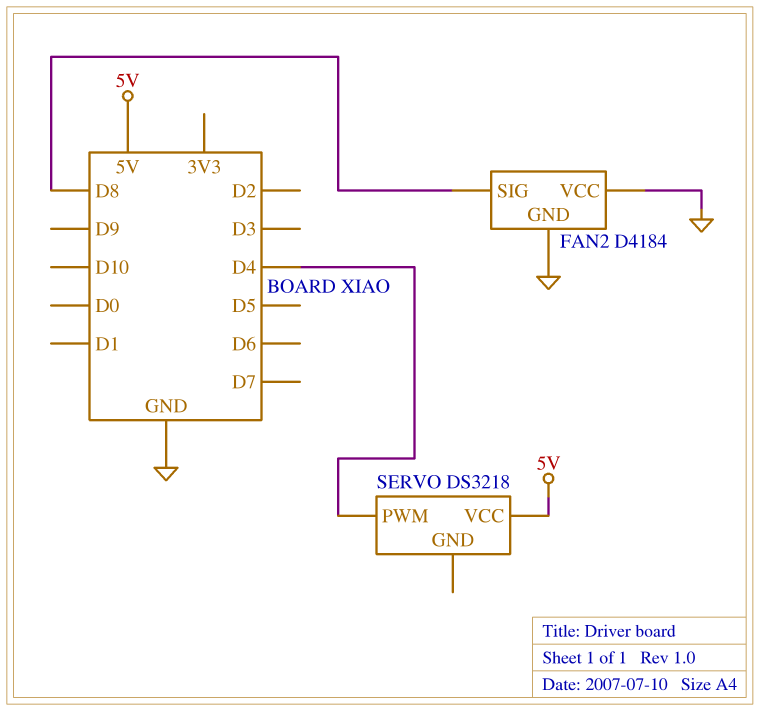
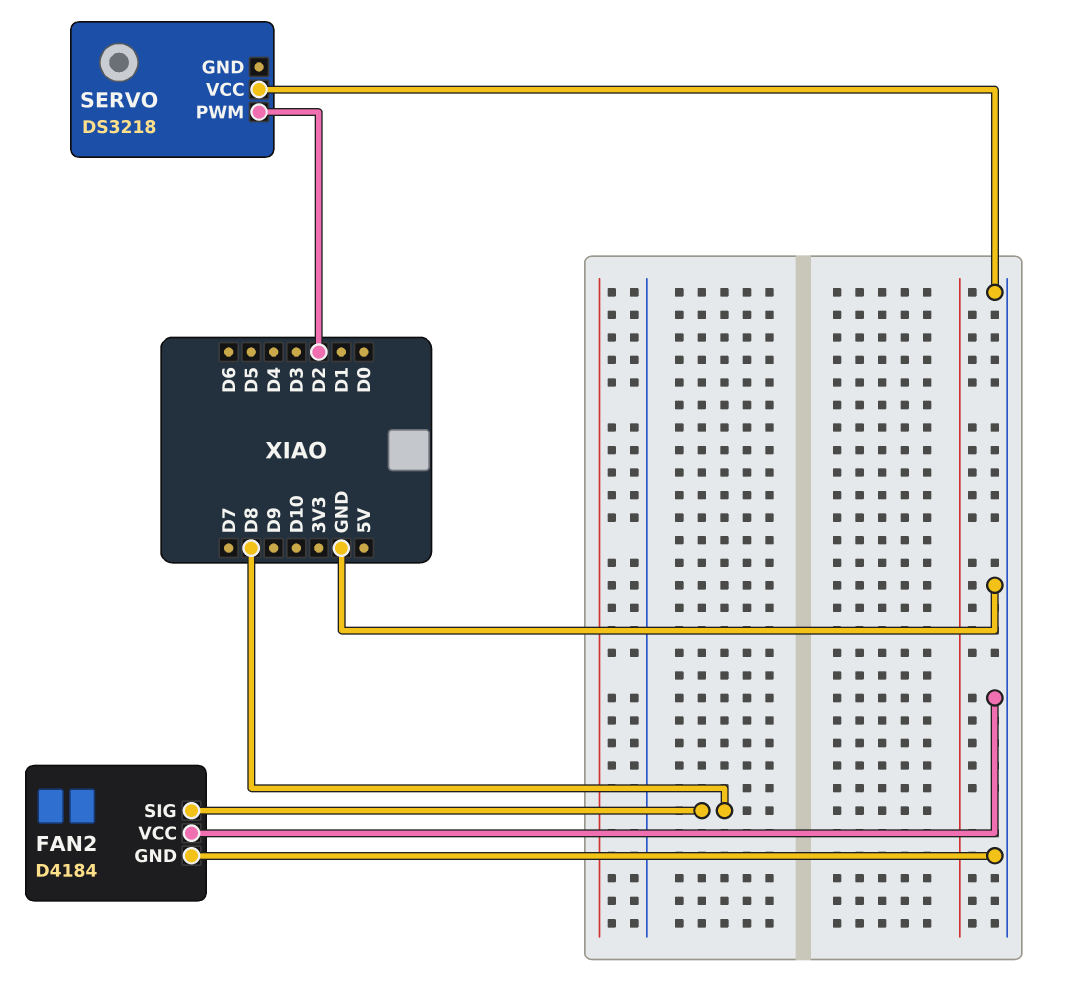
SERVO pin PWM: D4 -> D2
SERVO pin VCC: 5V -> GND

